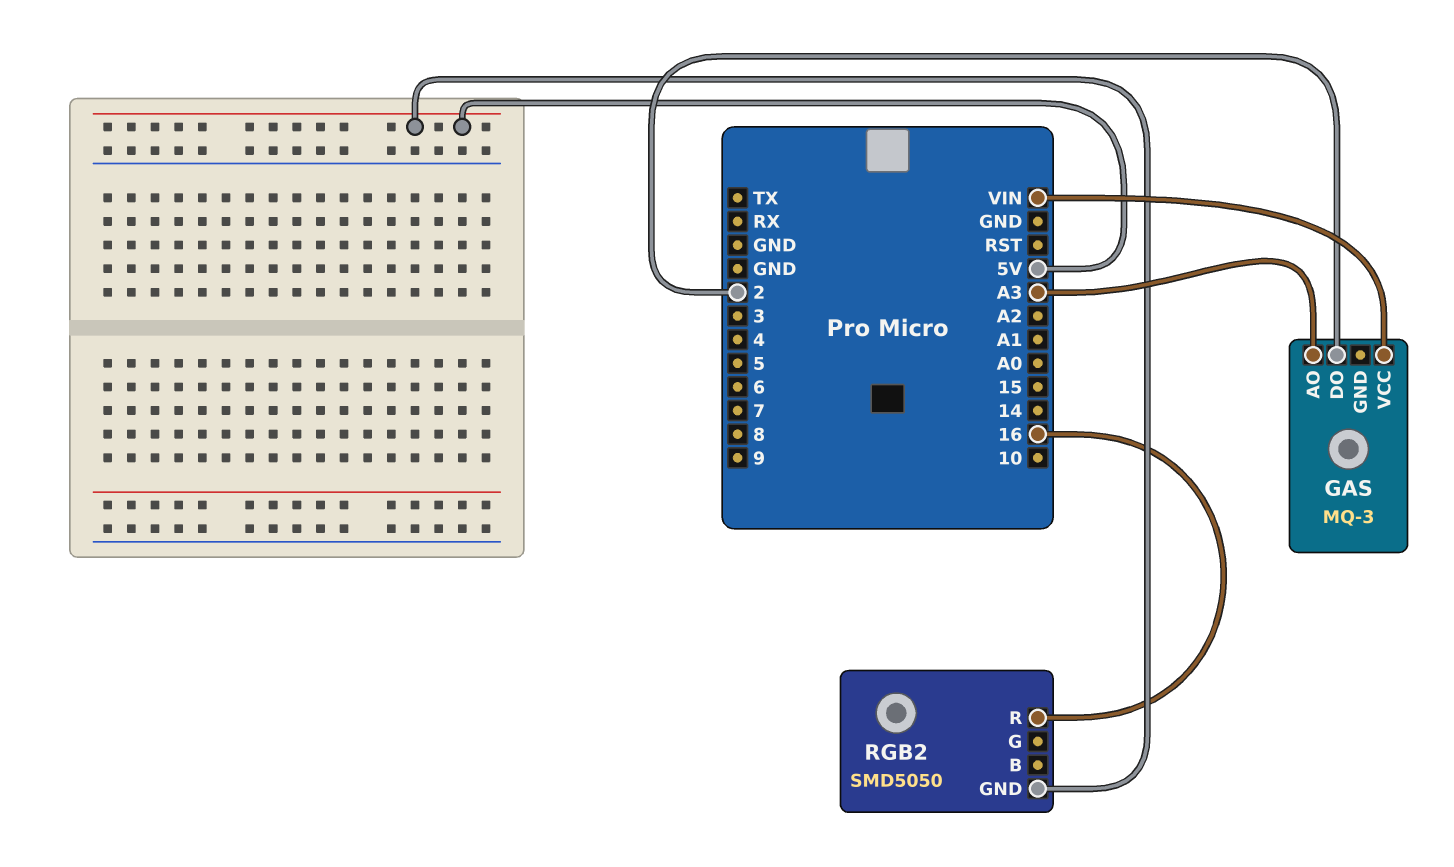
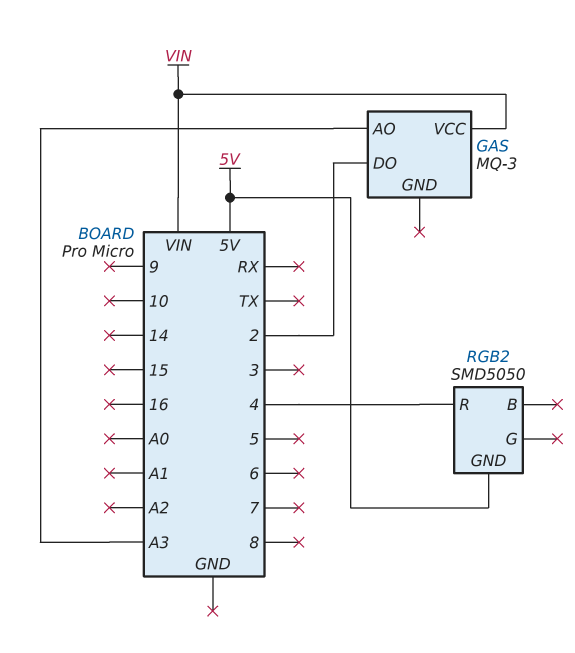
RGB2 pin R: 16 -> 4

